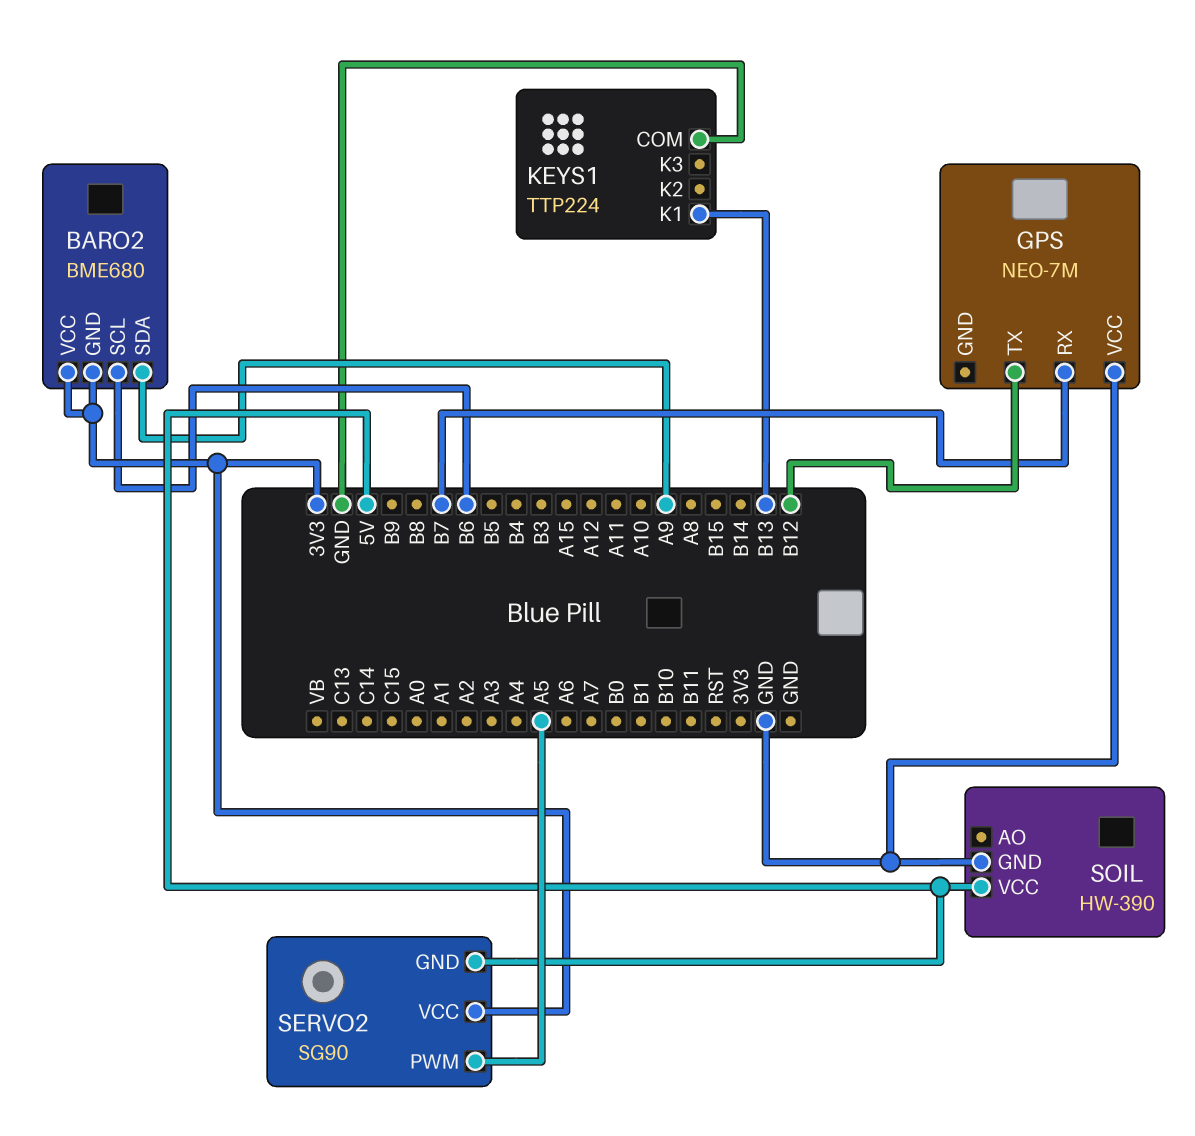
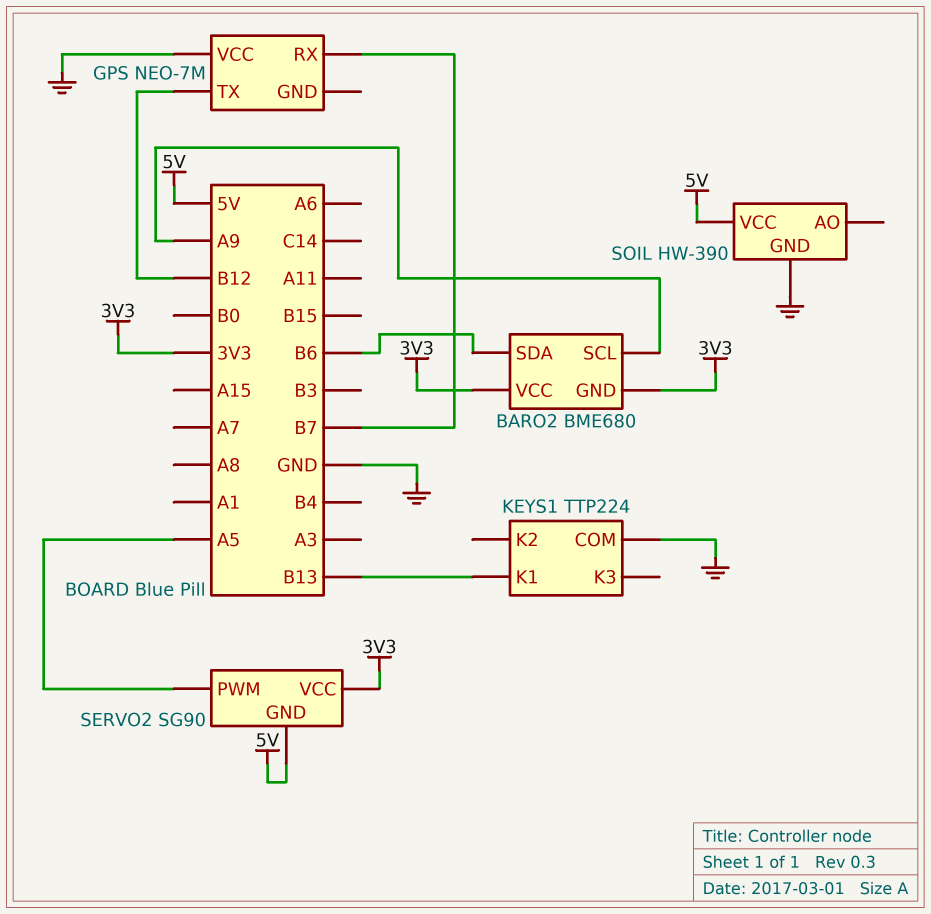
BARO2 pin SCL: B6 -> A9
BARO2 pin SDA: A9 -> B6

